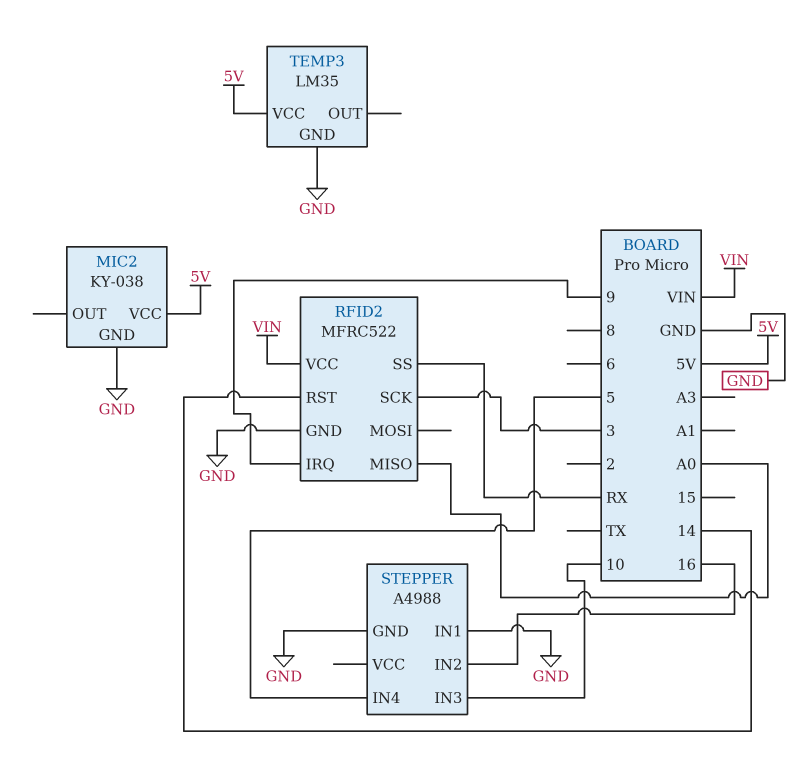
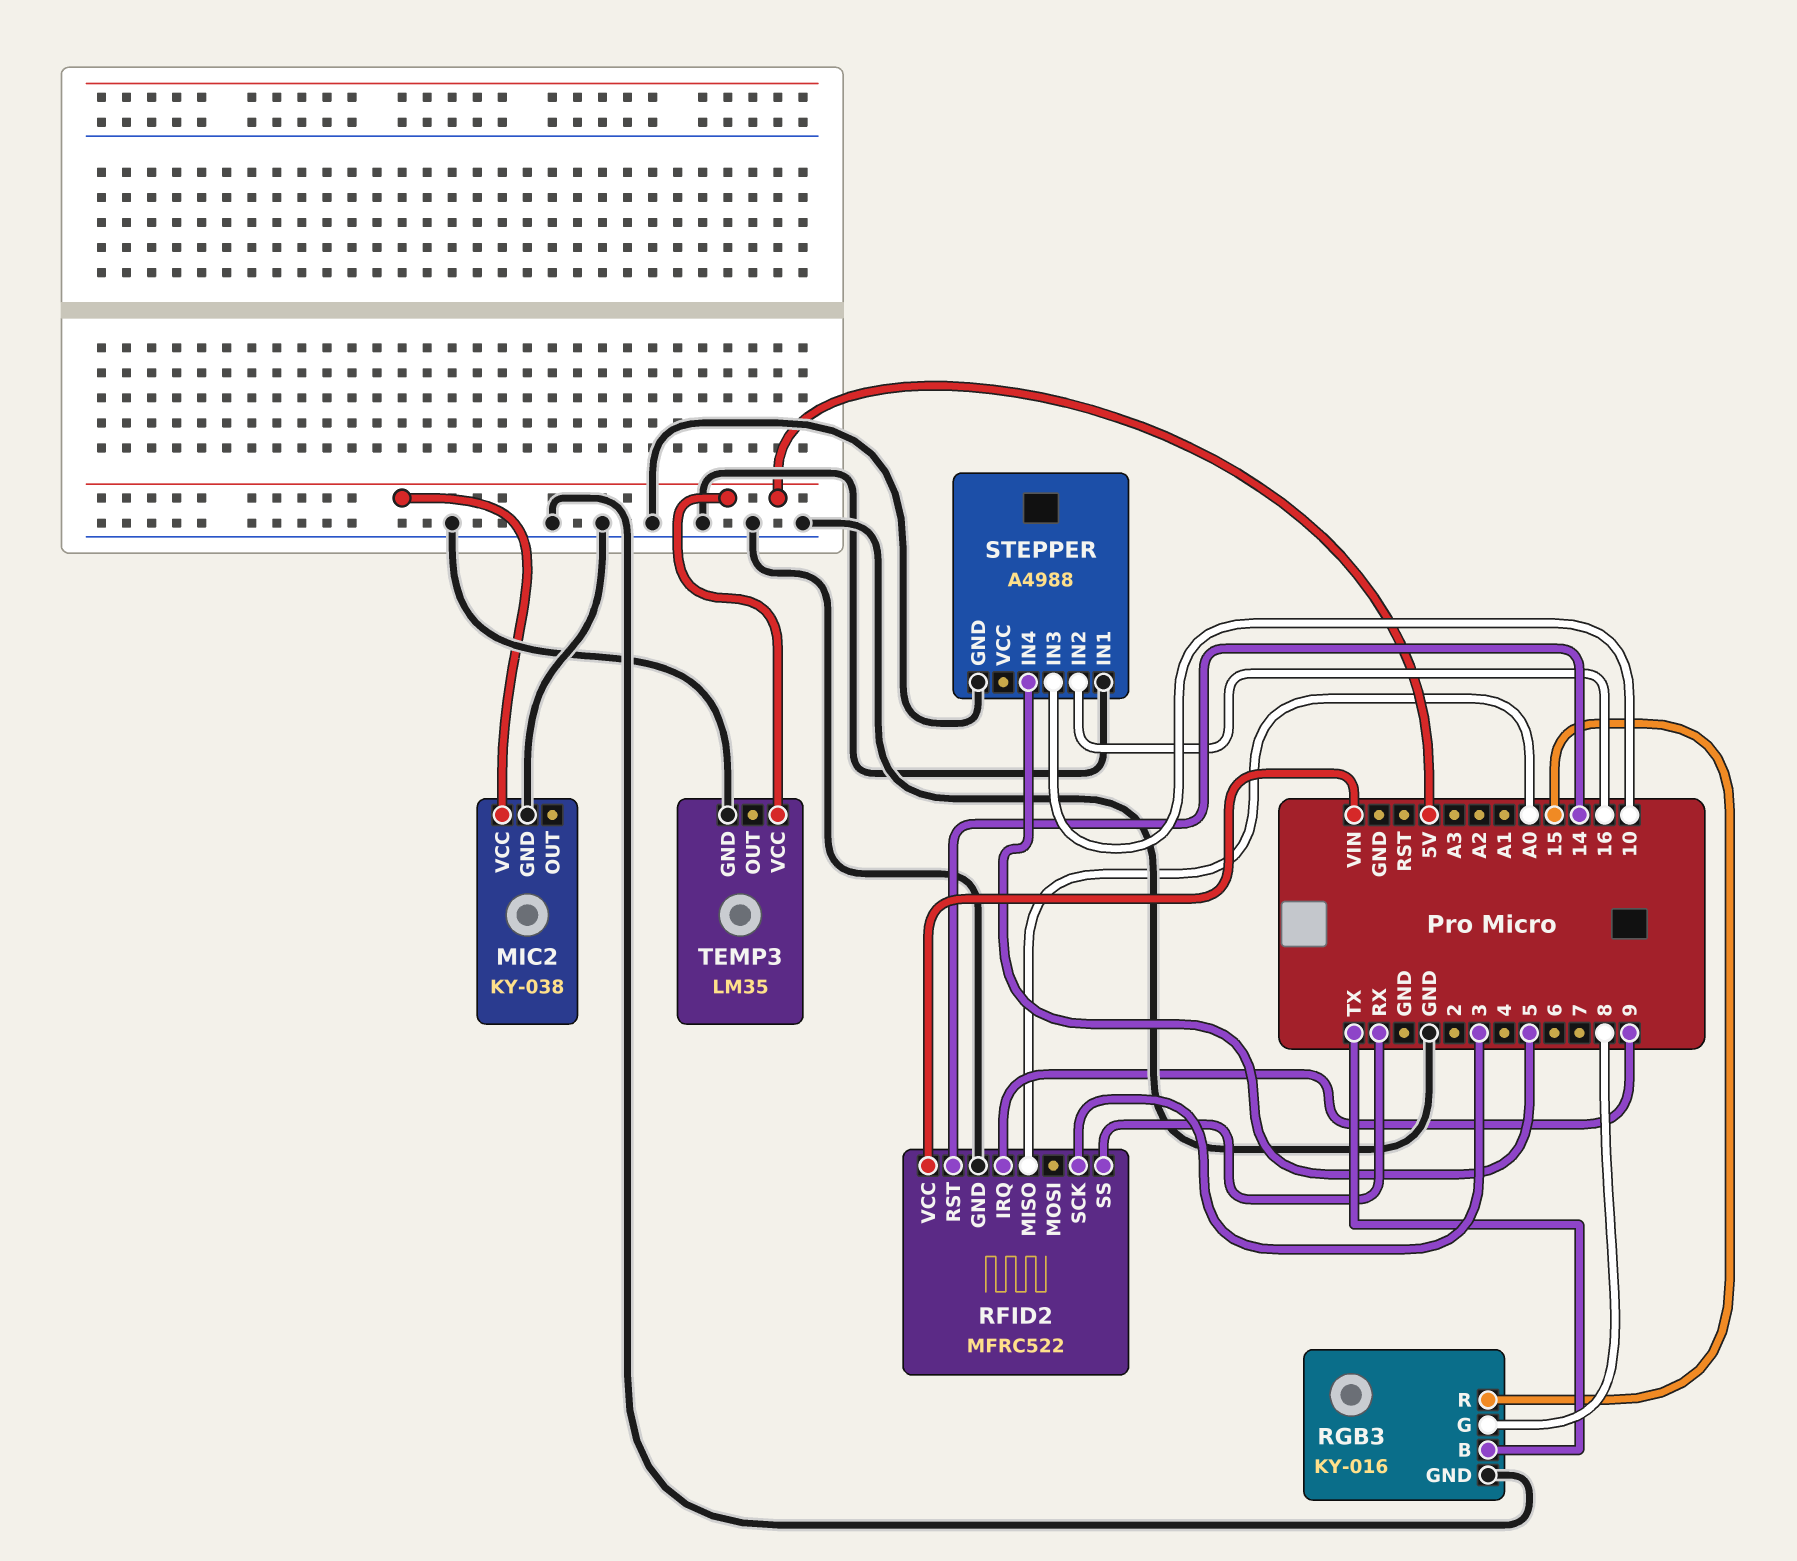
RGB3: none -> KY-016
RGB3 pin B: none -> TX
RGB3 pin G: none -> 8
RGB3 pin GND: none -> GND
RGB3 pin R: none -> 15

